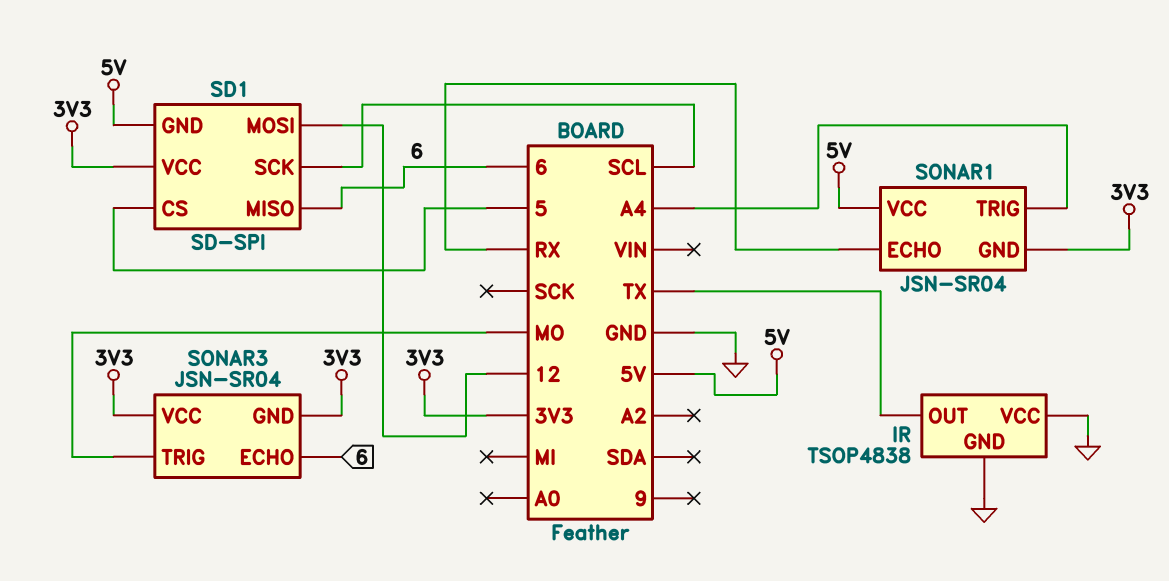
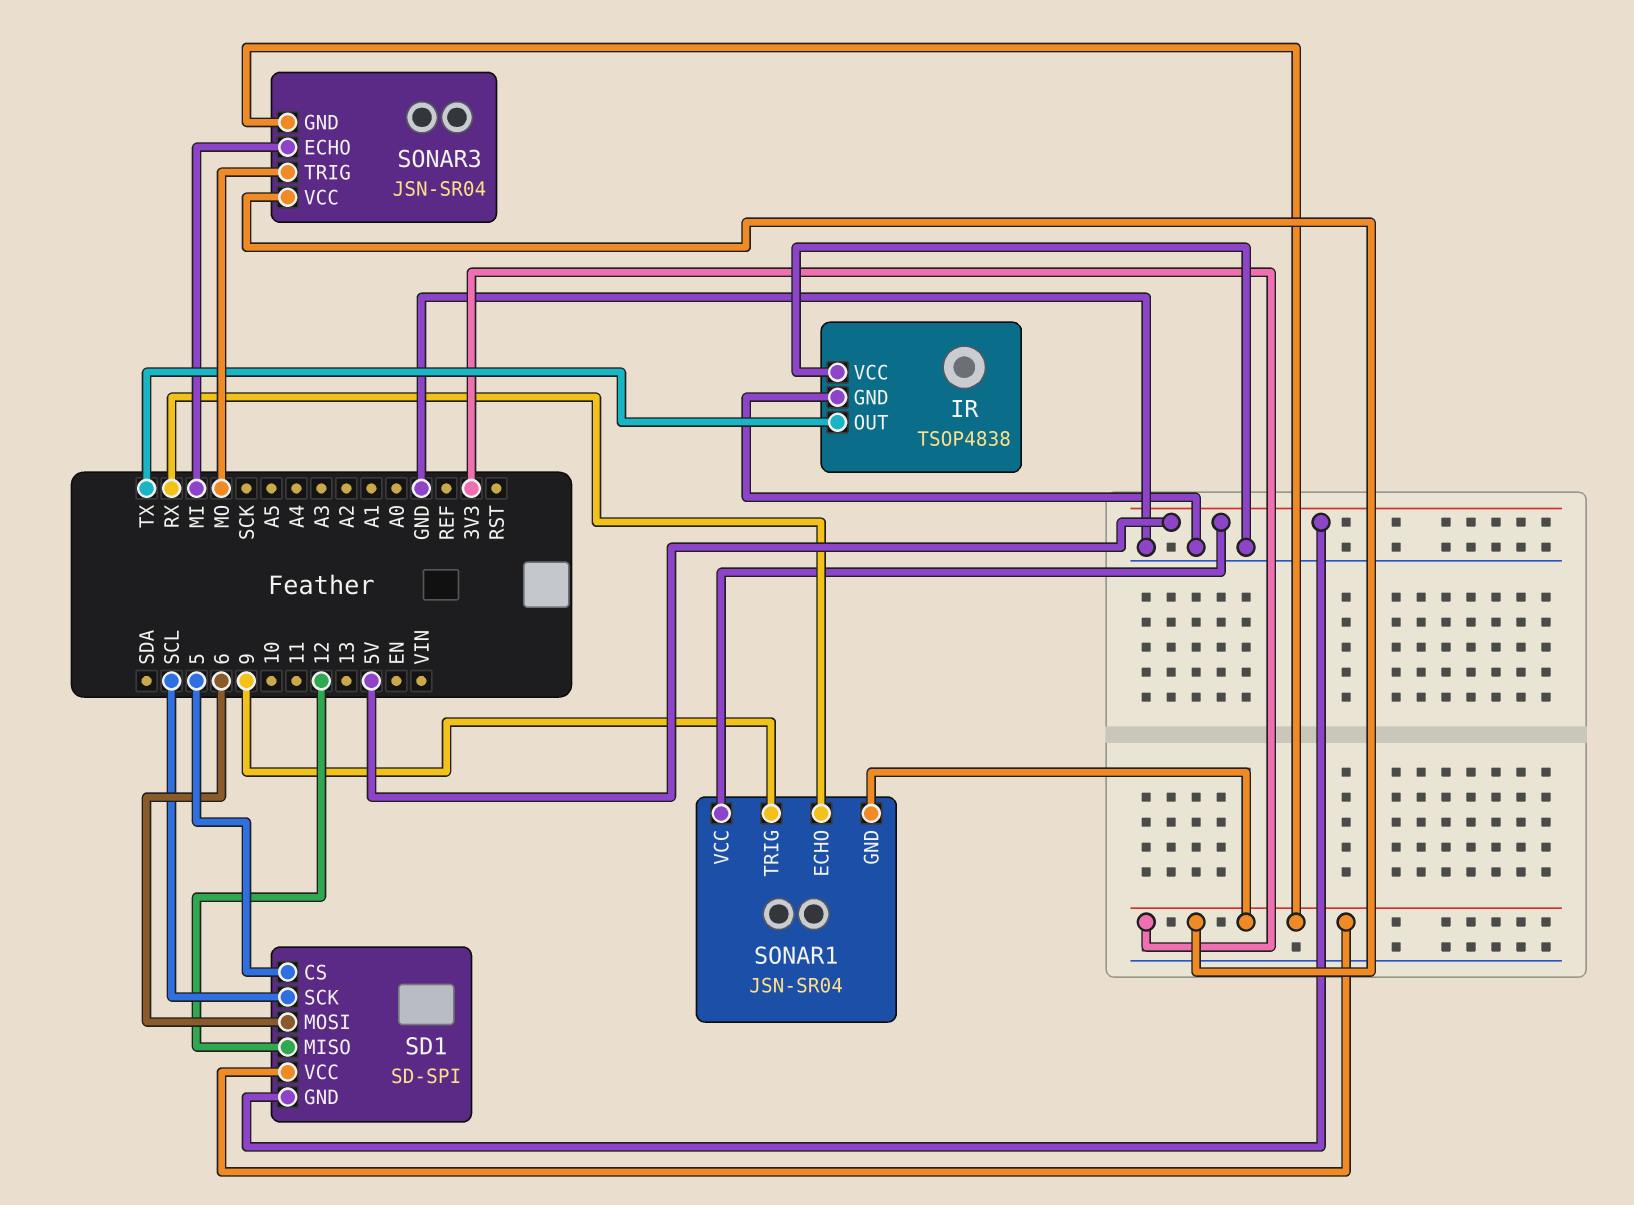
SD1 pin MISO: 6 -> 12
SD1 pin MOSI: 12 -> 6
SONAR1 pin TRIG: A4 -> 9
SONAR3 pin ECHO: 6 -> MI

